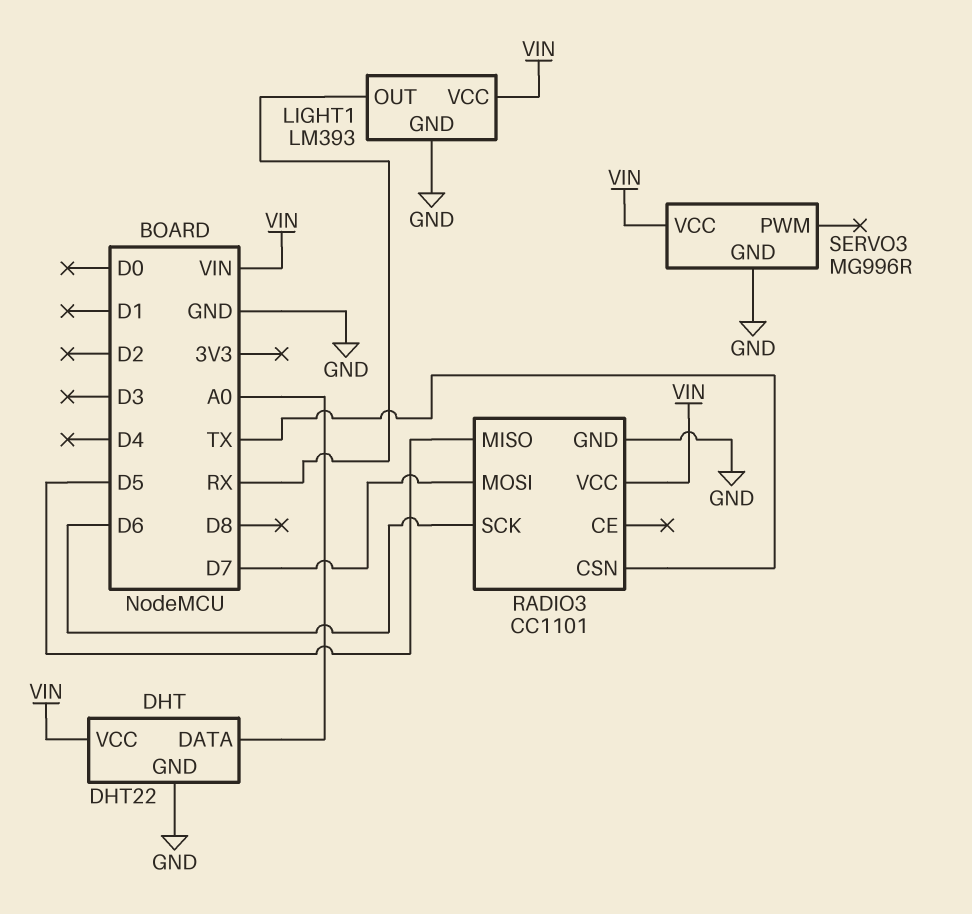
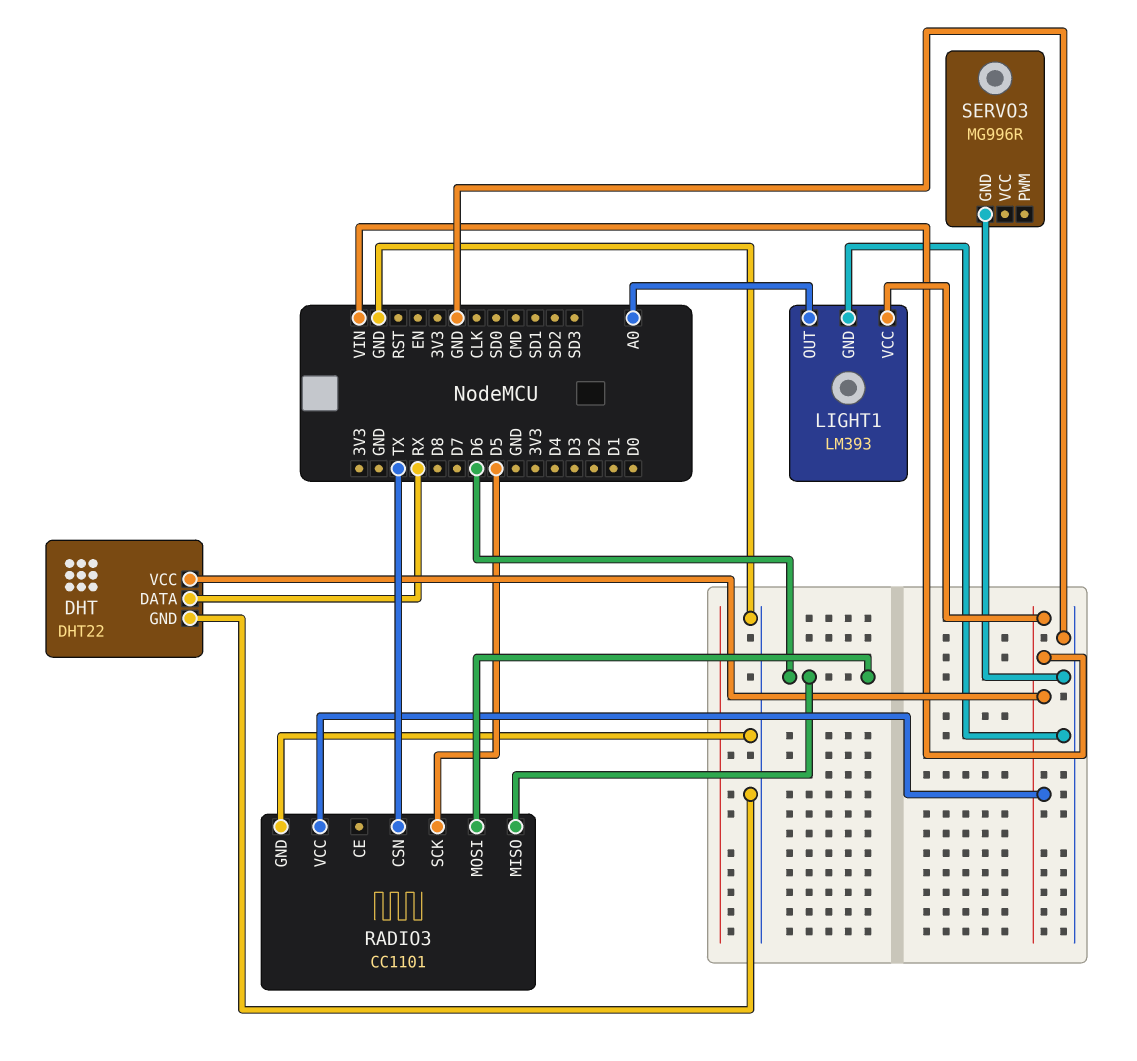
DHT pin DATA: A0 -> RX
LIGHT1 pin OUT: RX -> A0
RADIO3 pin MISO: D5 -> D6
RADIO3 pin MOSI: D7 -> D6
RADIO3 pin SCK: D6 -> D5
SERVO3 pin VCC: VIN -> none

